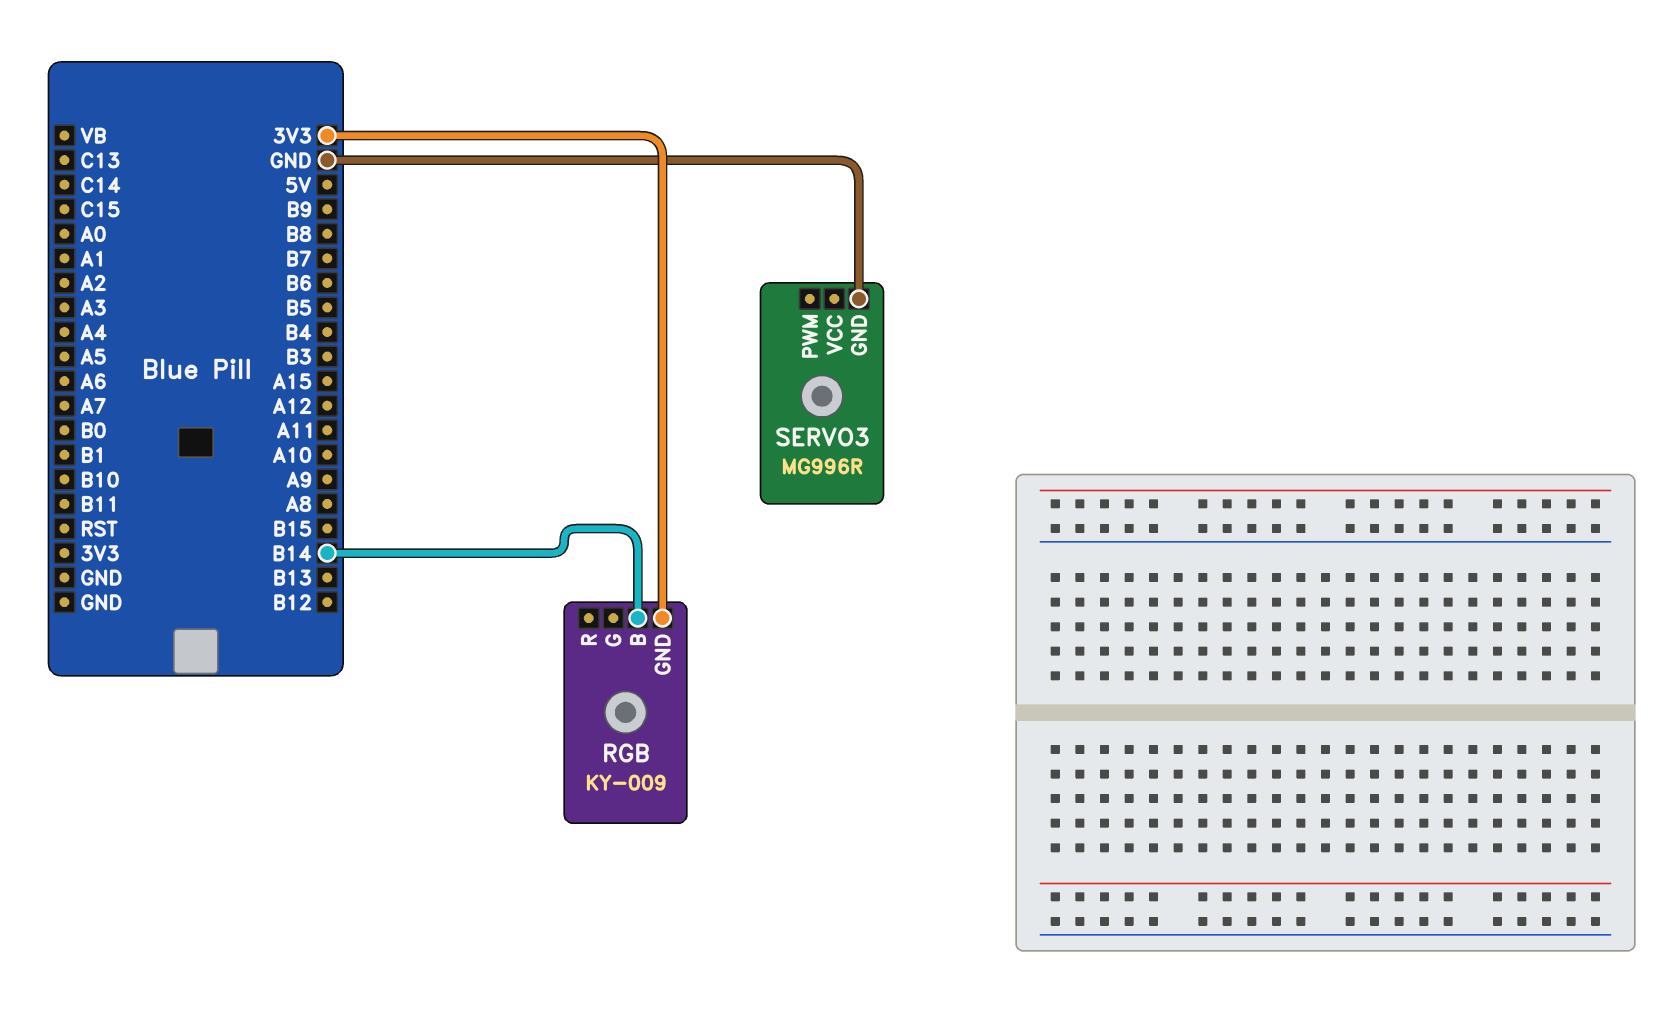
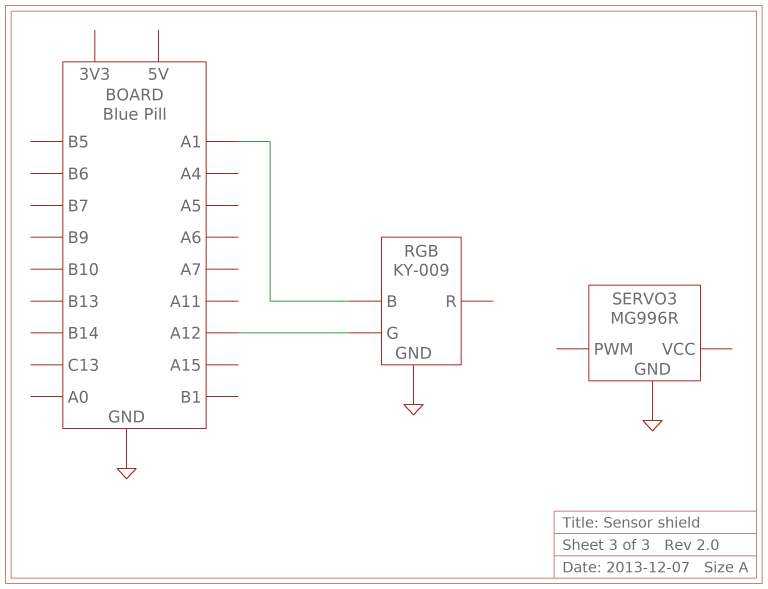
RGB pin B: B14 -> A1
RGB pin G: none -> A12
RGB pin GND: 3V3 -> GND

